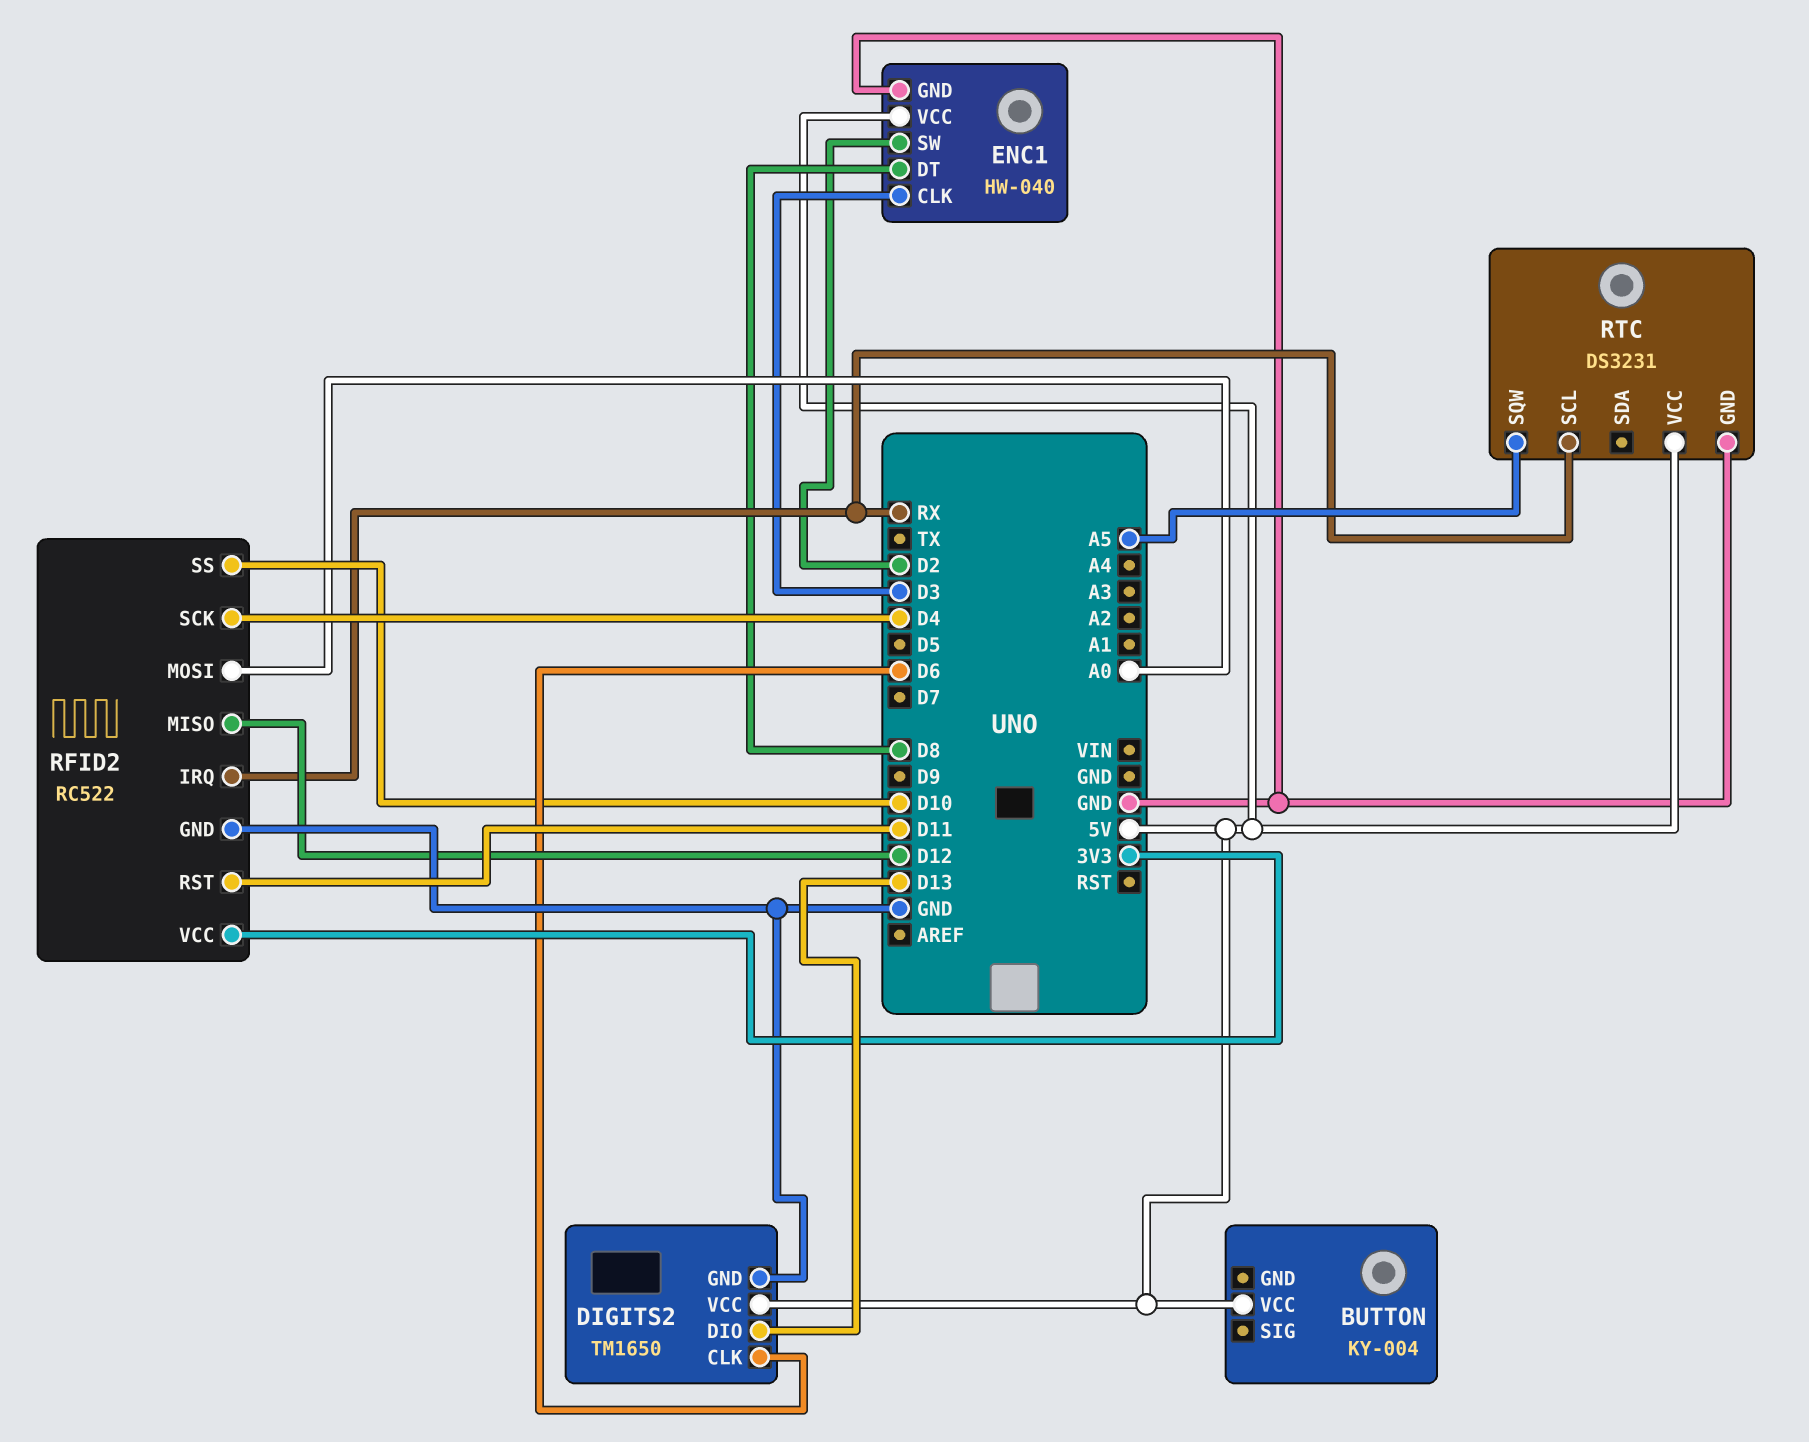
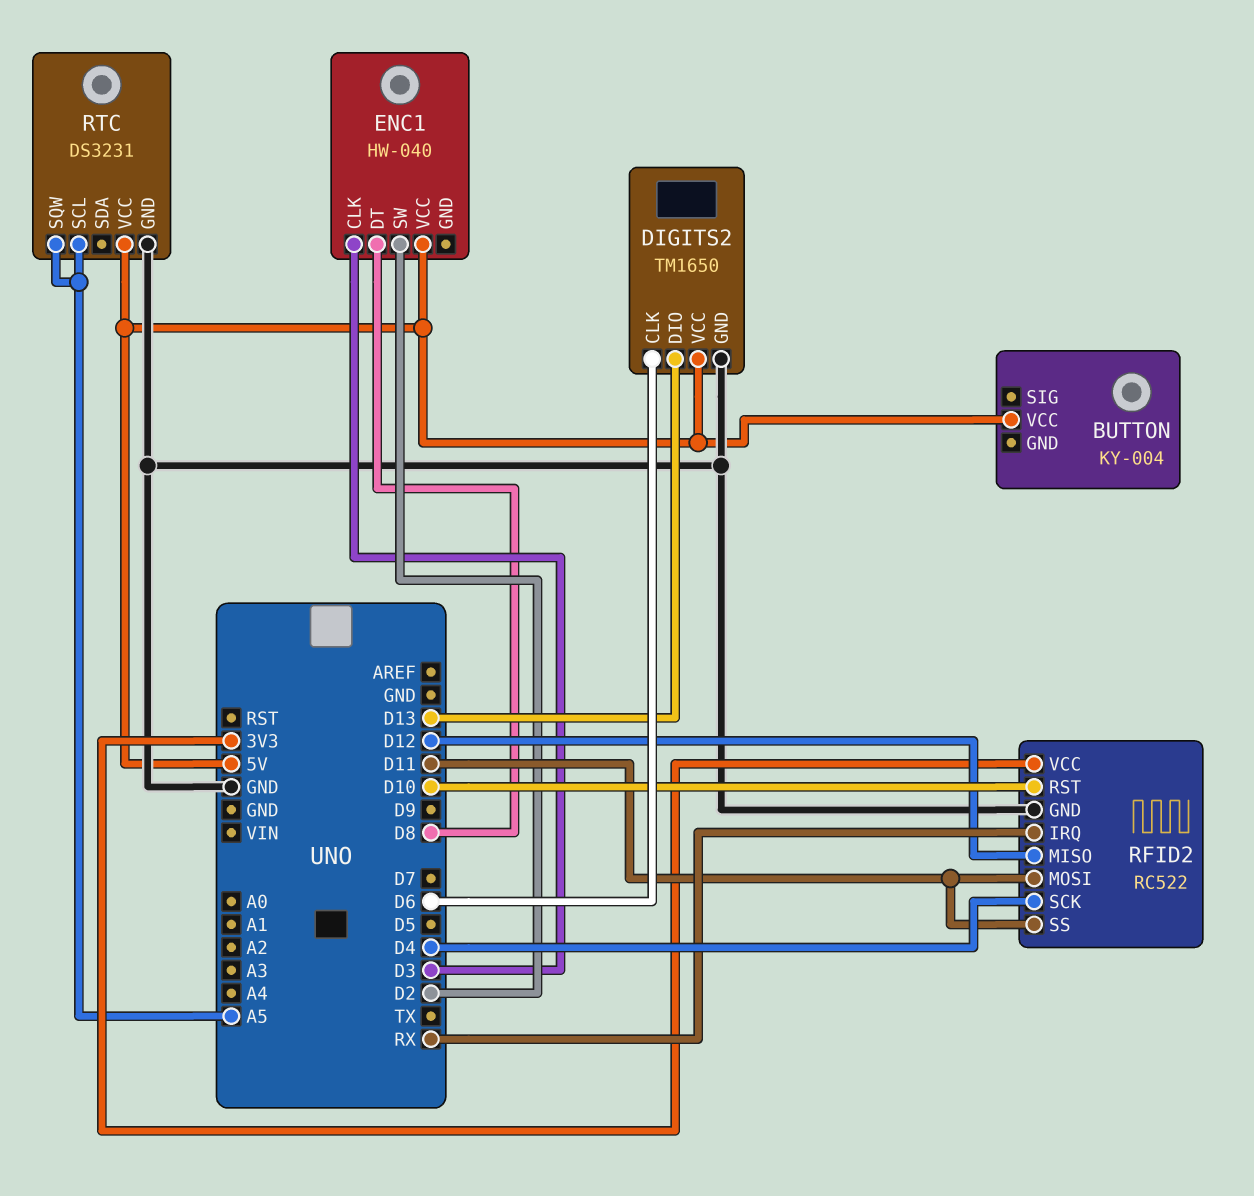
ENC1 pin GND: GND -> none
RFID2 pin MOSI: A0 -> D11
RFID2 pin RST: D11 -> D10
RFID2 pin SS: D10 -> D11
RTC pin SCL: RX -> A5

